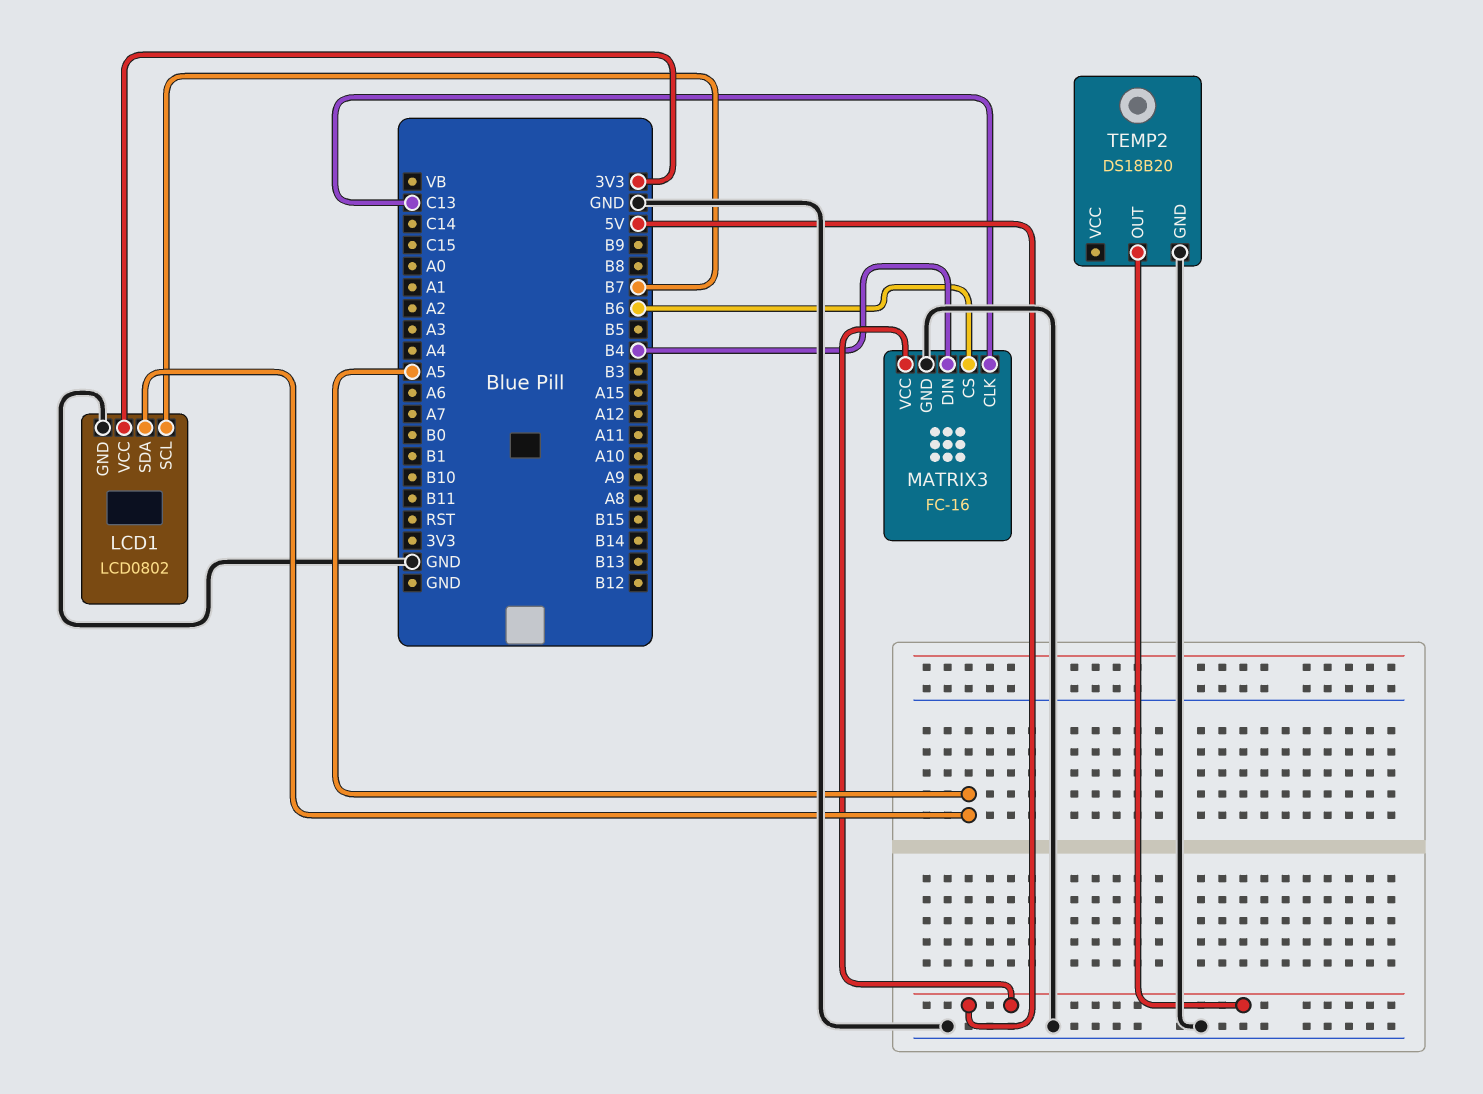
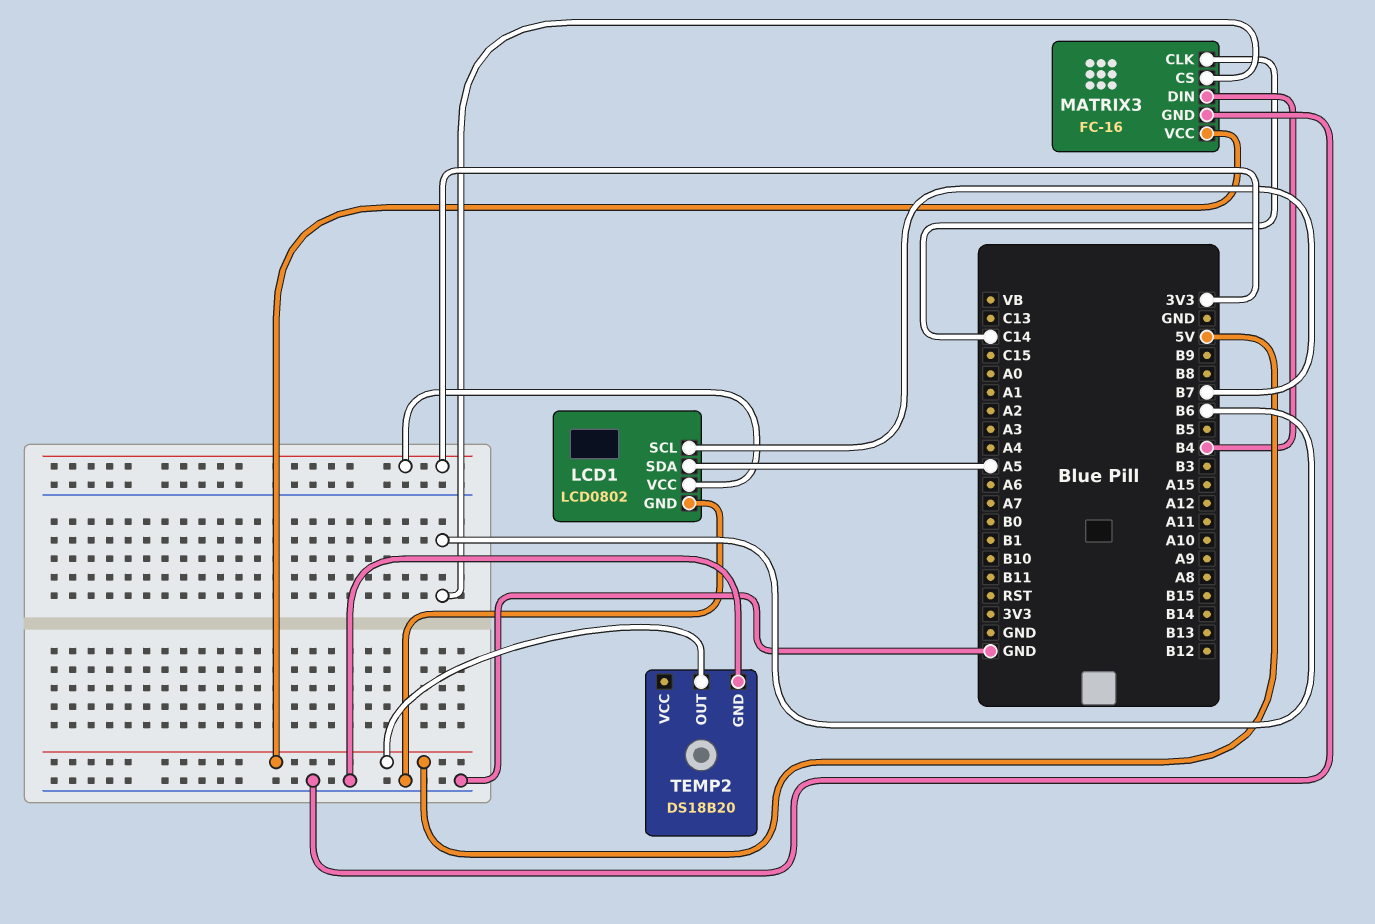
MATRIX3 pin CLK: C13 -> C14

